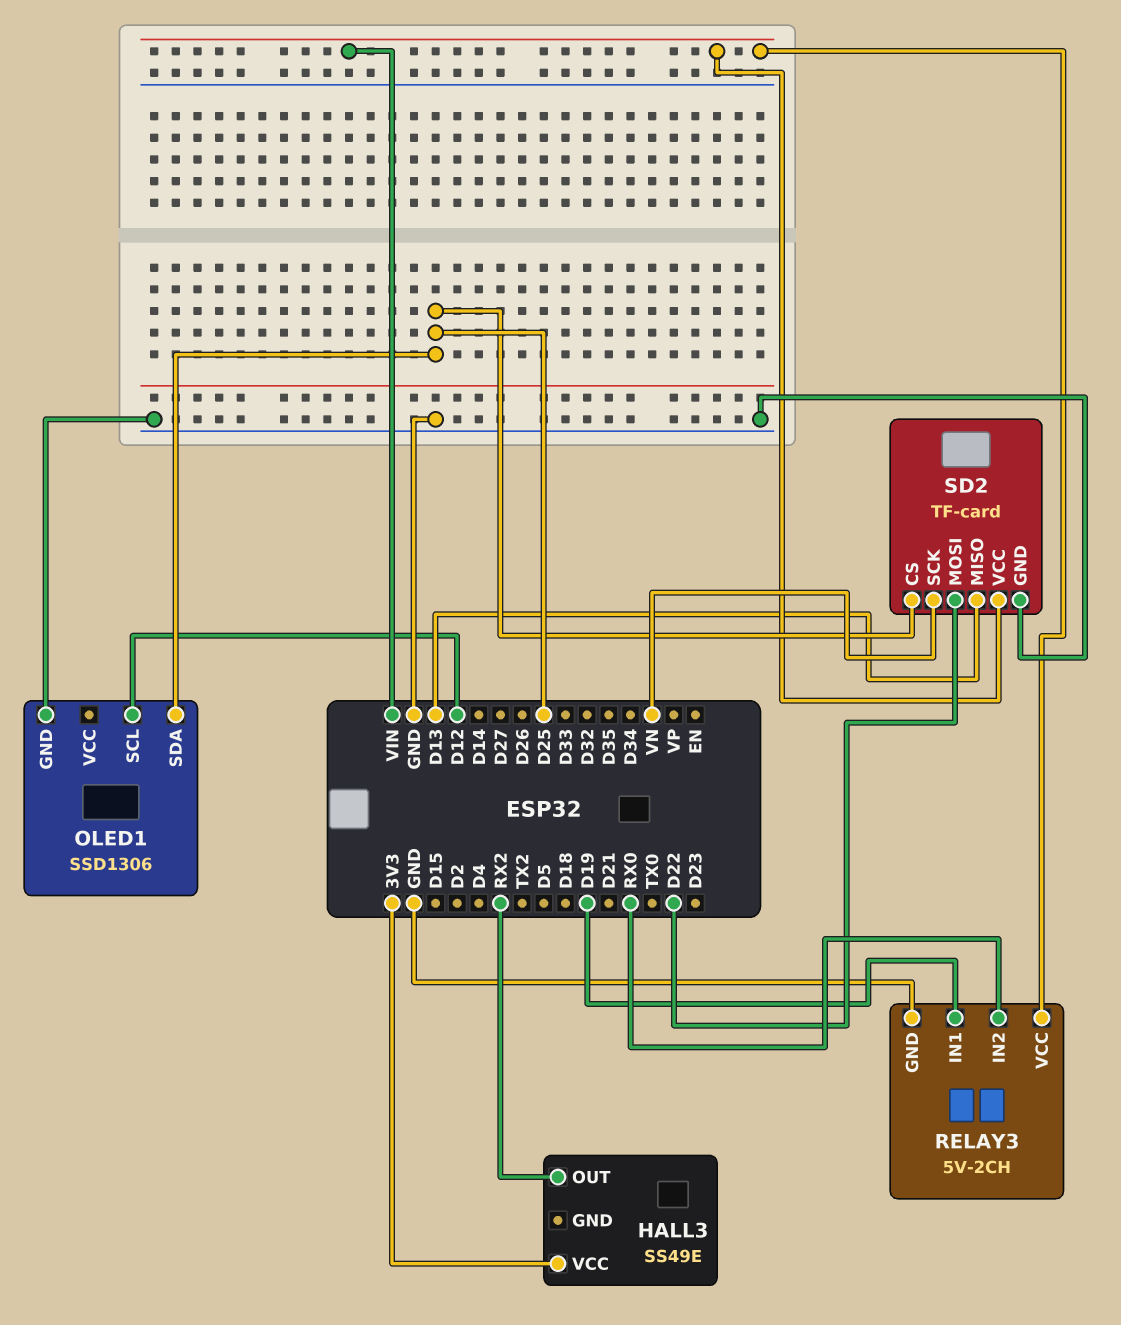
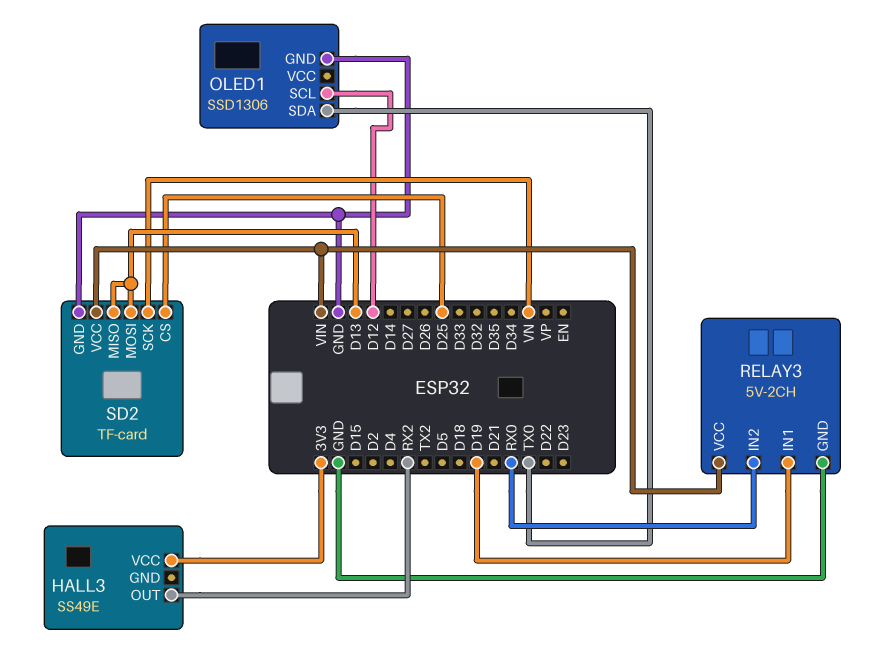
OLED1 pin SDA: D25 -> TX0
SD2 pin MOSI: D22 -> D13

